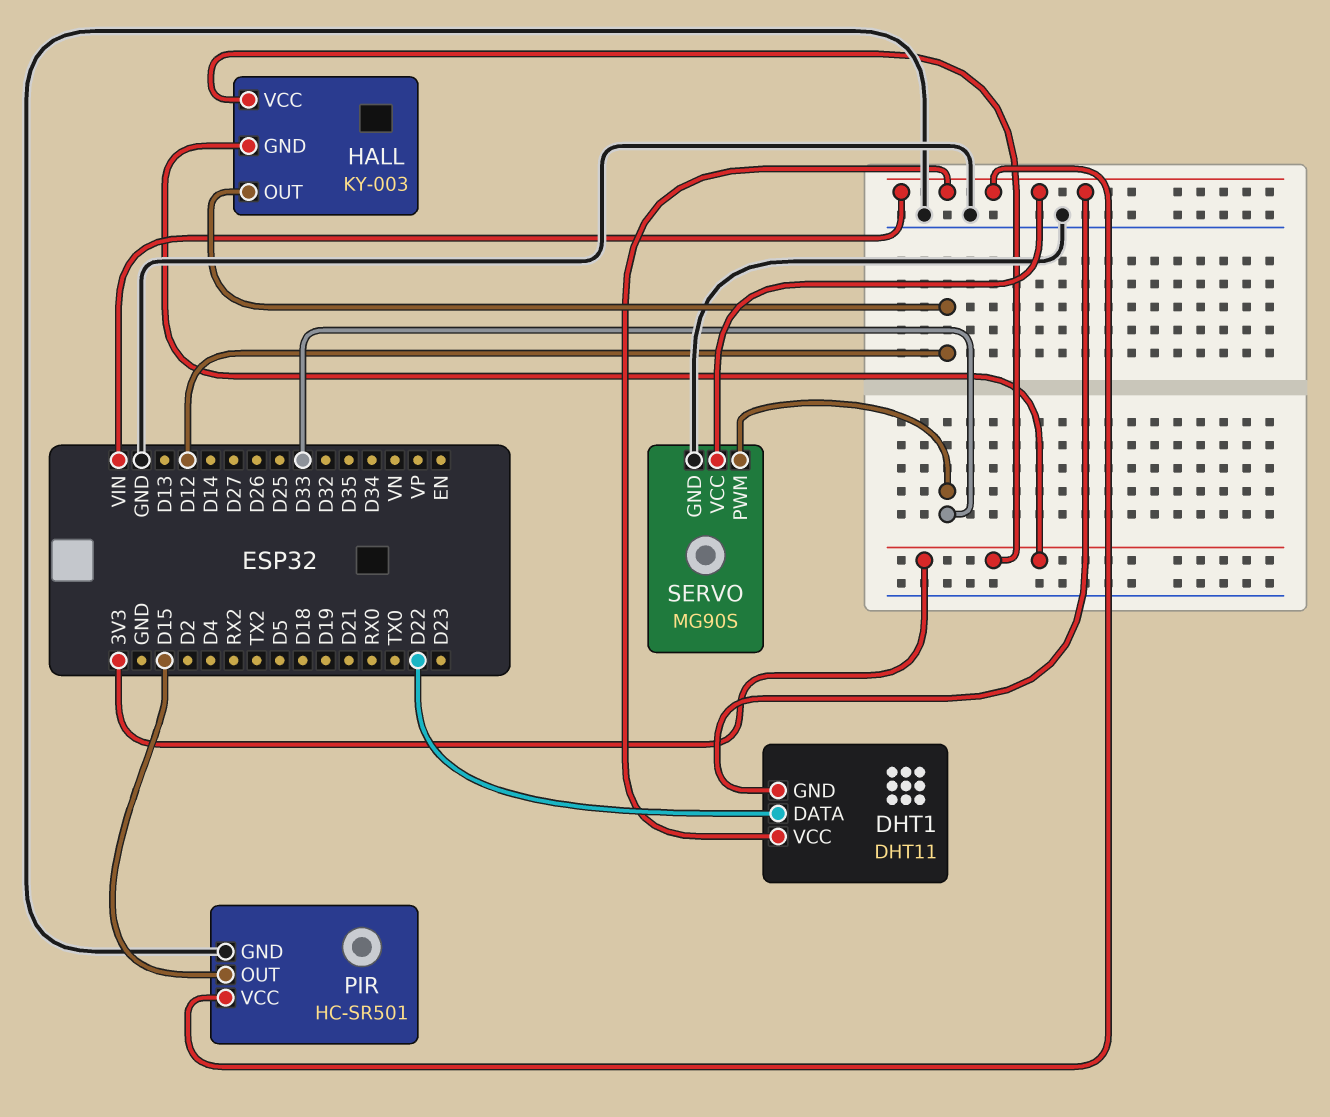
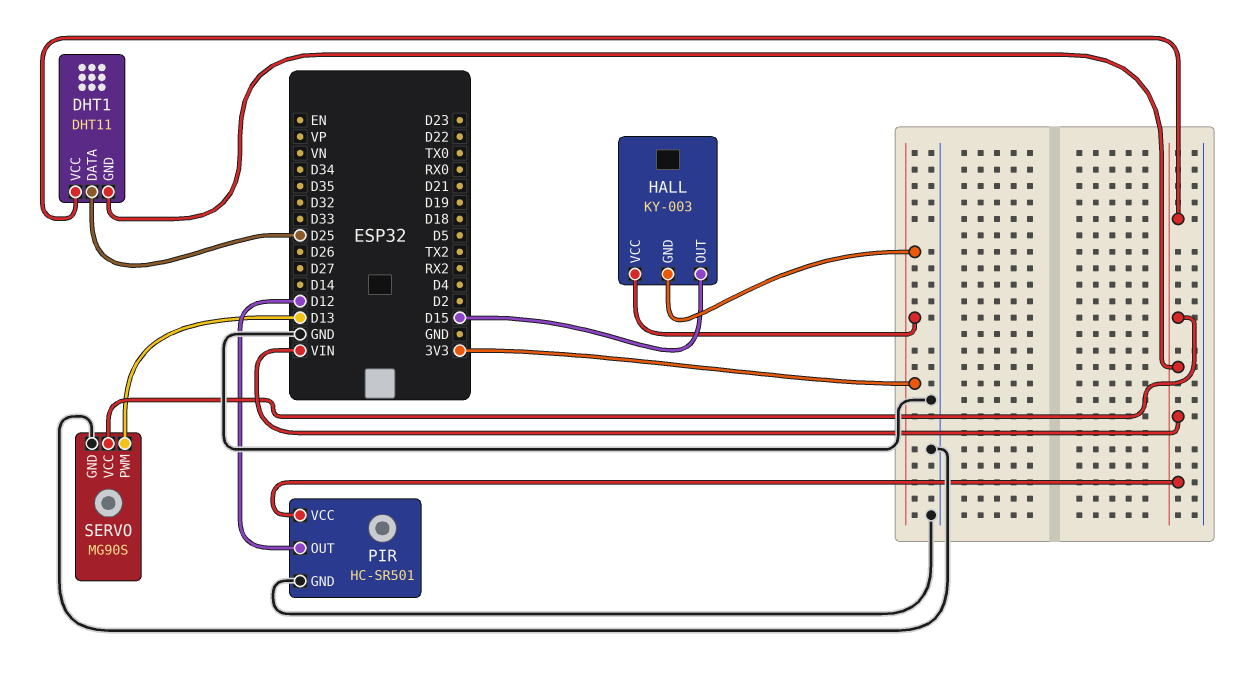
DHT1 pin DATA: D22 -> D25
HALL pin OUT: D12 -> D15
PIR pin OUT: D15 -> D12
SERVO pin PWM: D33 -> D13

